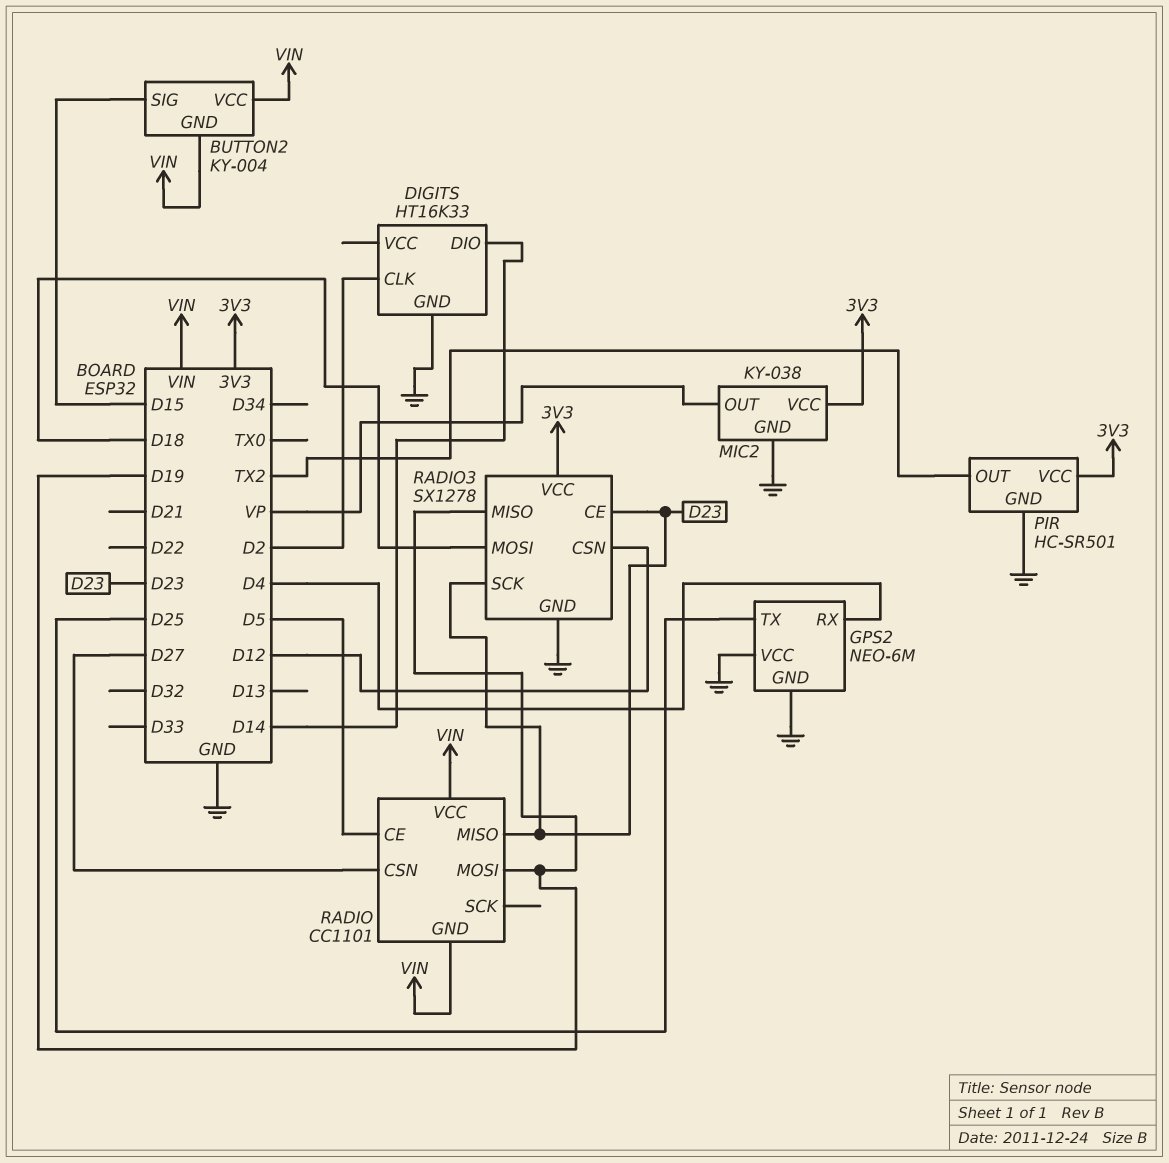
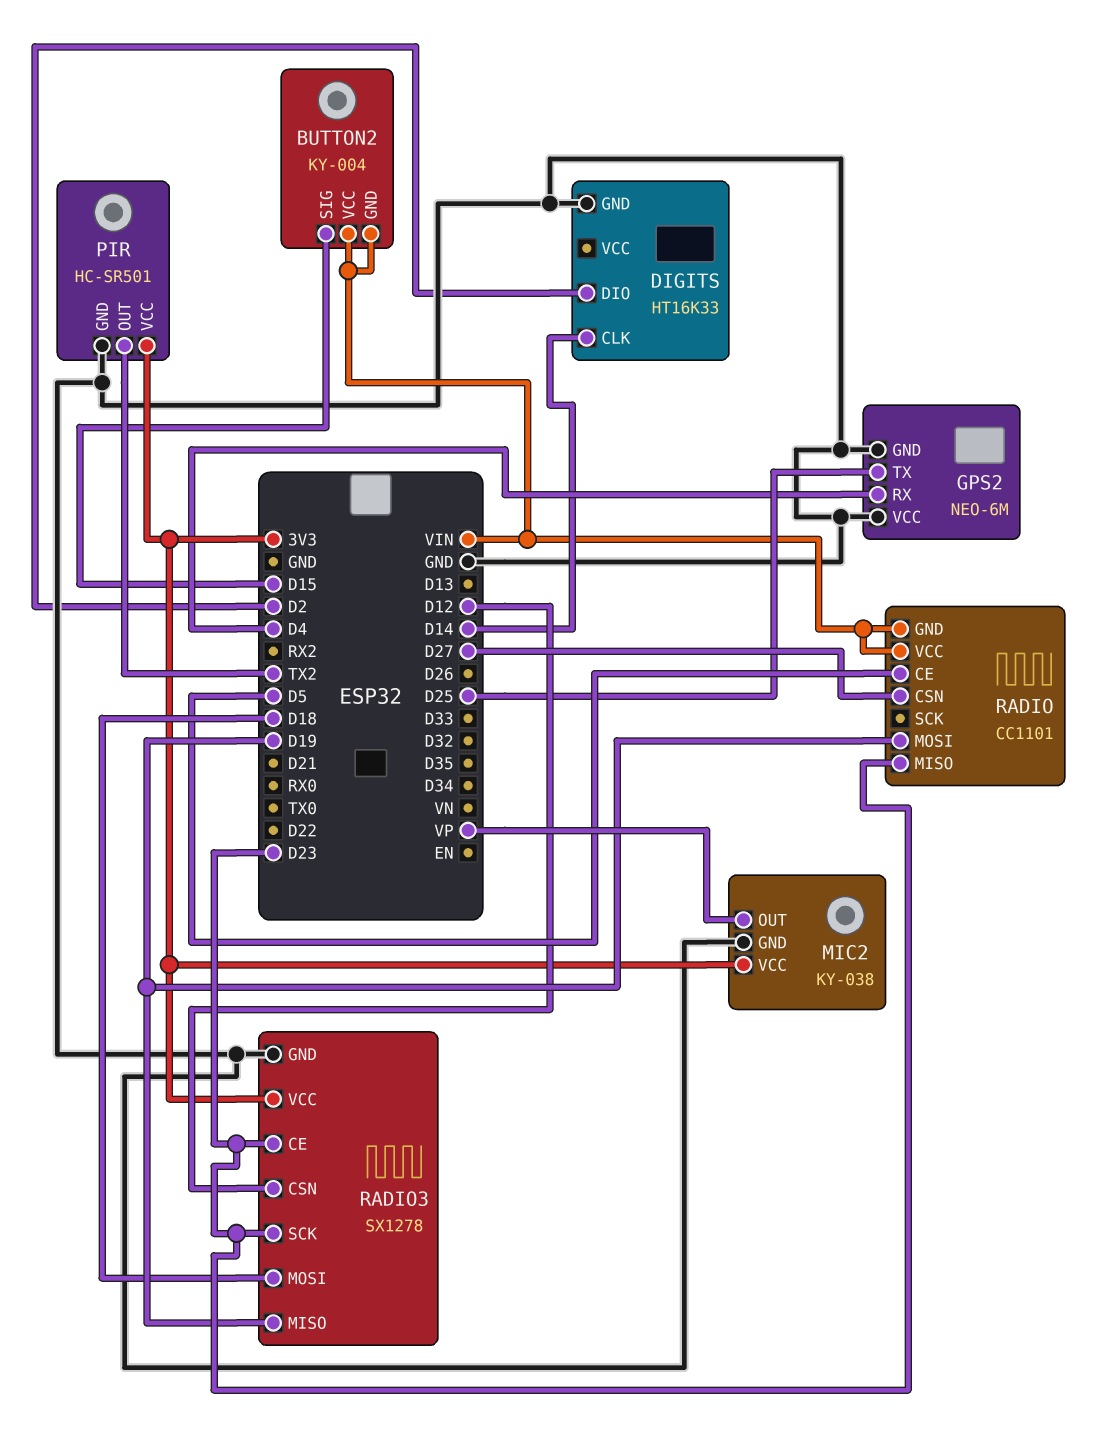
DIGITS pin CLK: D2 -> D14
DIGITS pin DIO: D14 -> D2

